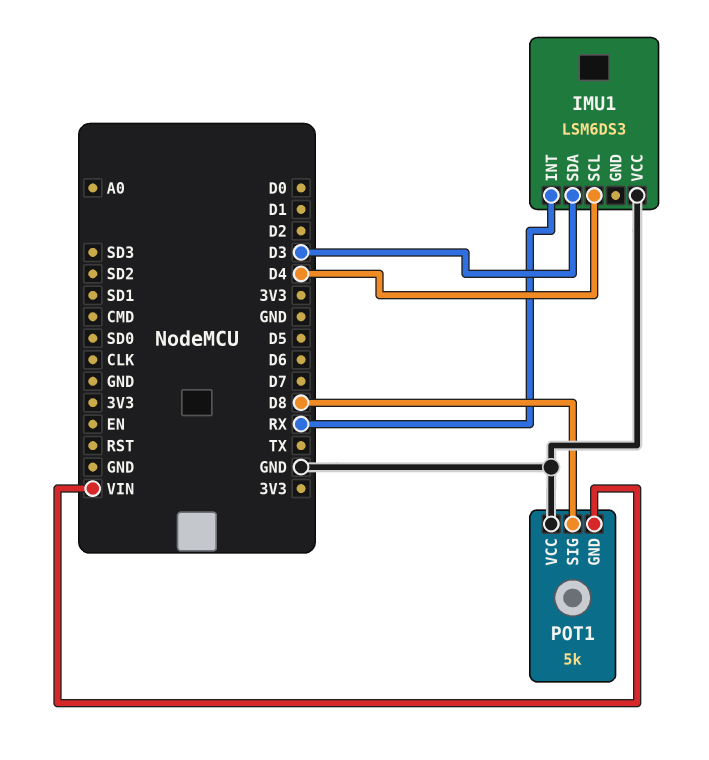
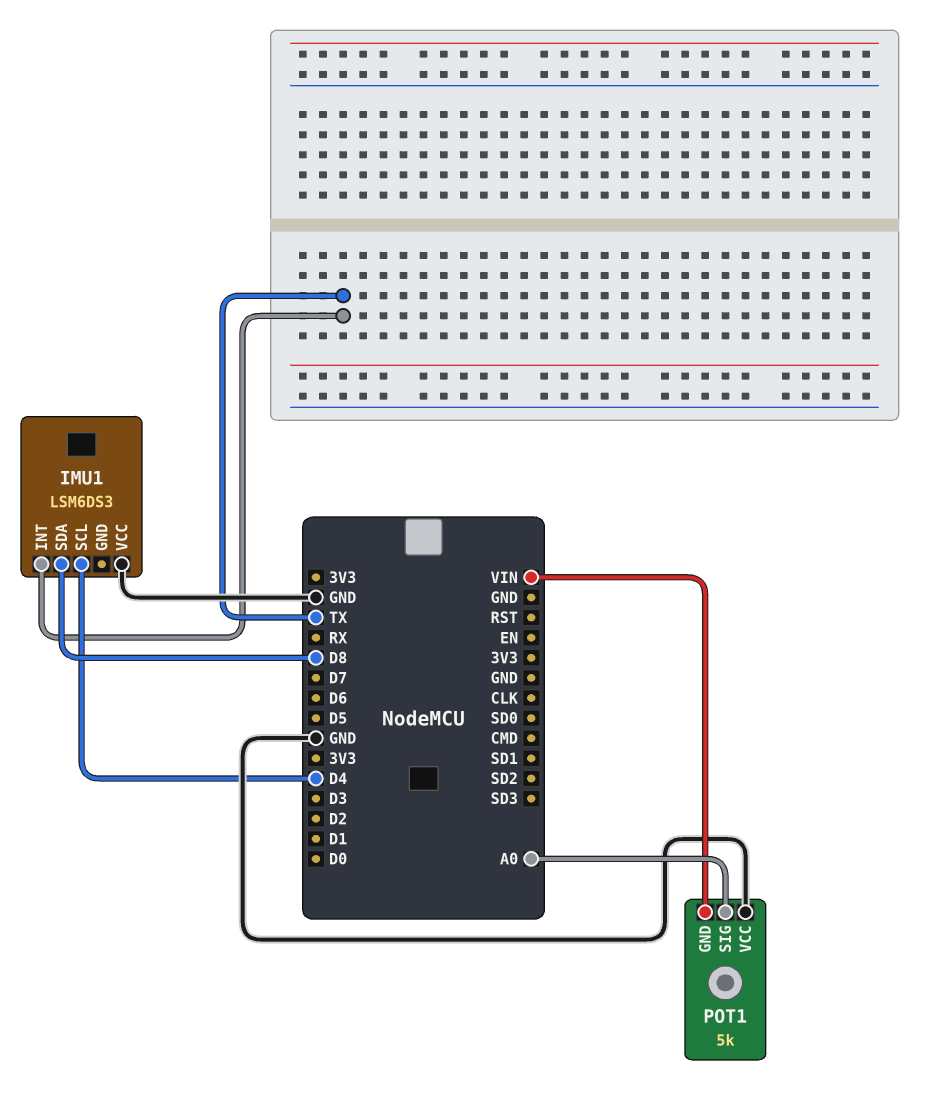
IMU1 pin INT: RX -> TX
IMU1 pin SDA: D3 -> D8
POT1 pin SIG: D8 -> A0

